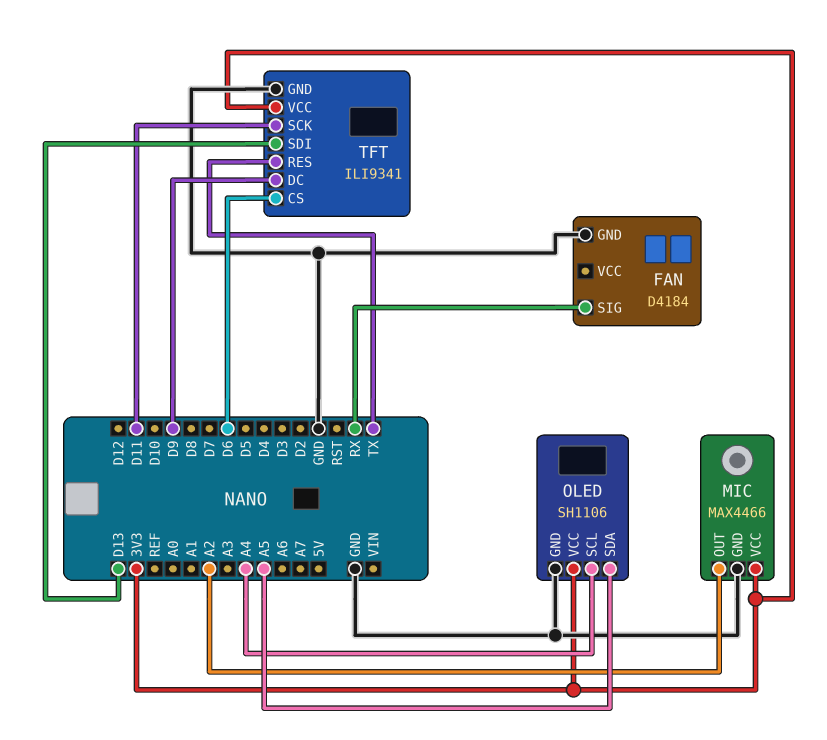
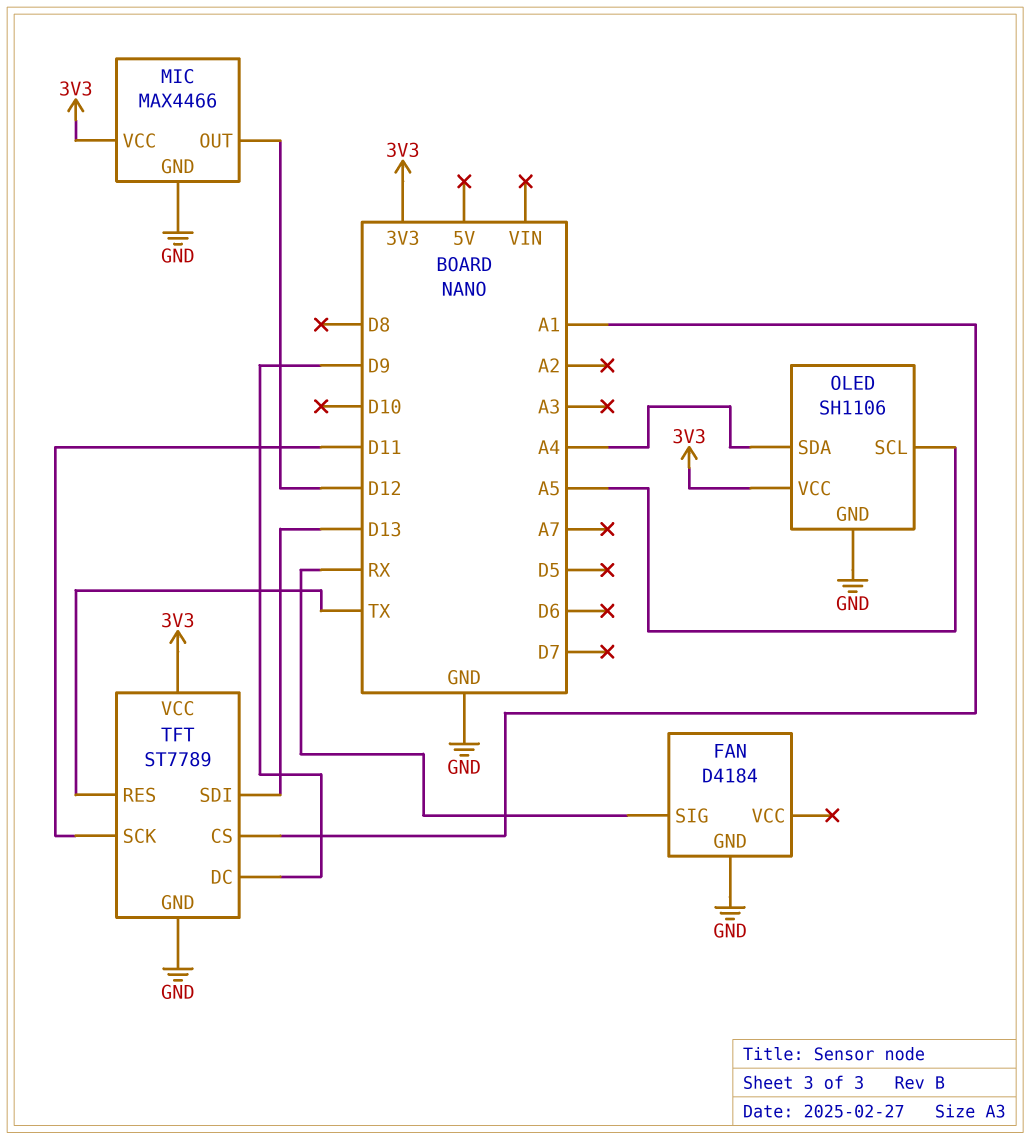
MIC pin OUT: A2 -> D12
OLED pin SCL: A4 -> A5
OLED pin SDA: A5 -> A4
TFT: ILI9341 -> ST7789
TFT pin CS: D6 -> A1

